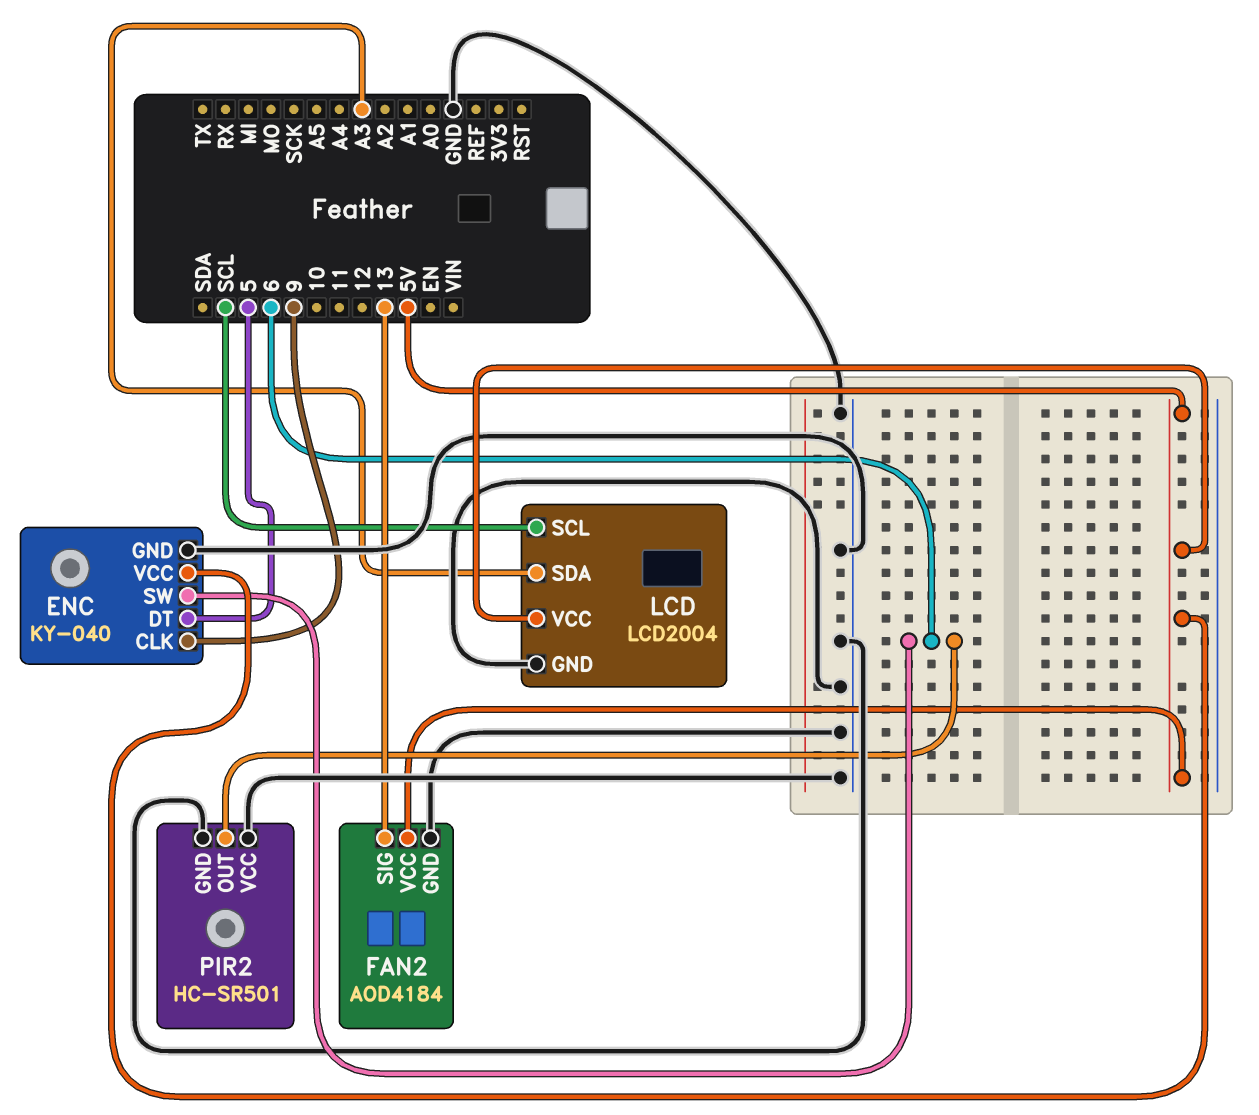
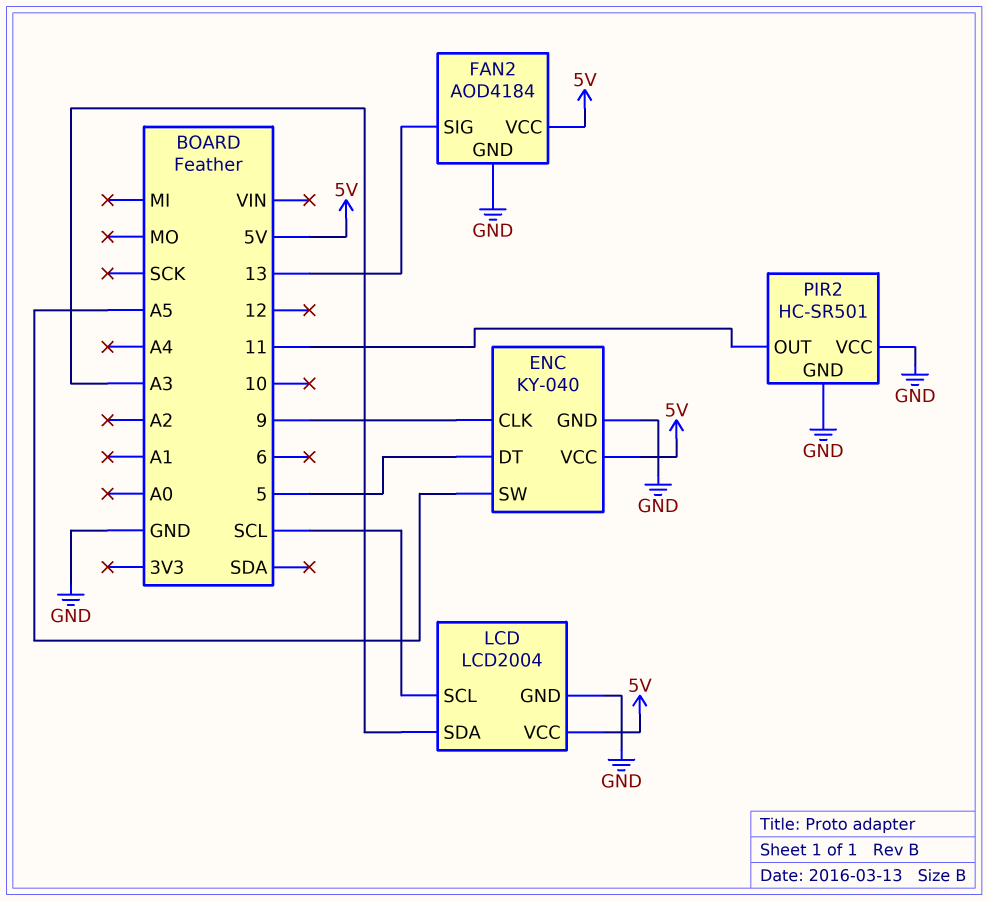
ENC pin SW: 6 -> A5
PIR2 pin OUT: 6 -> 11

